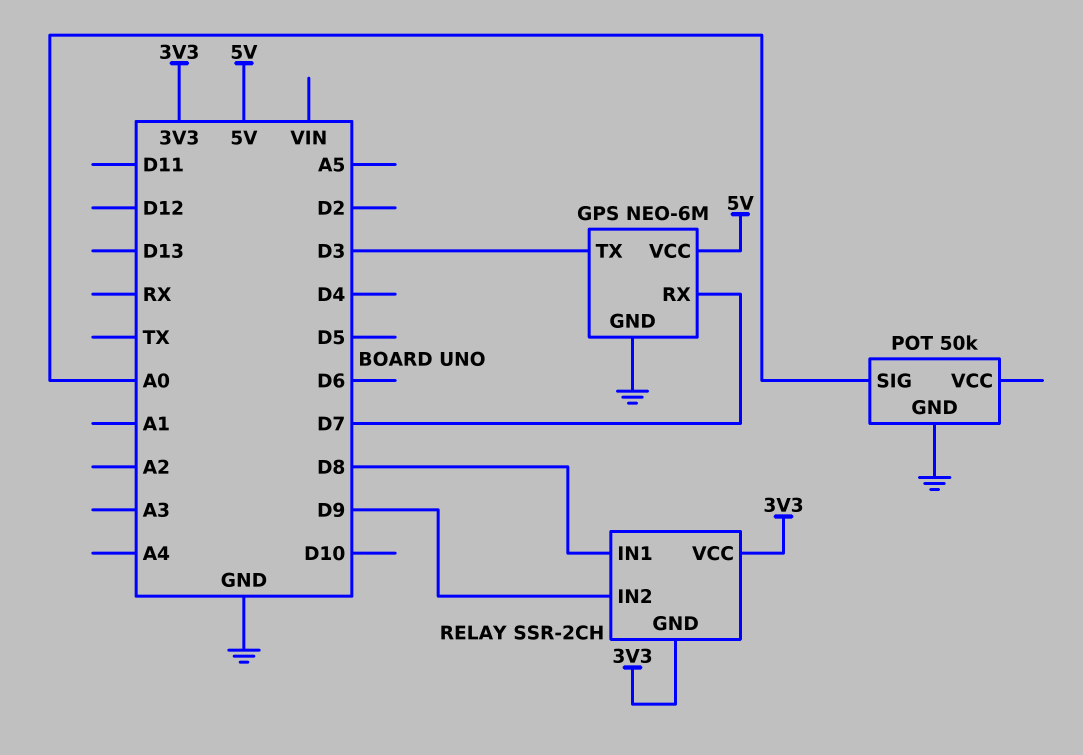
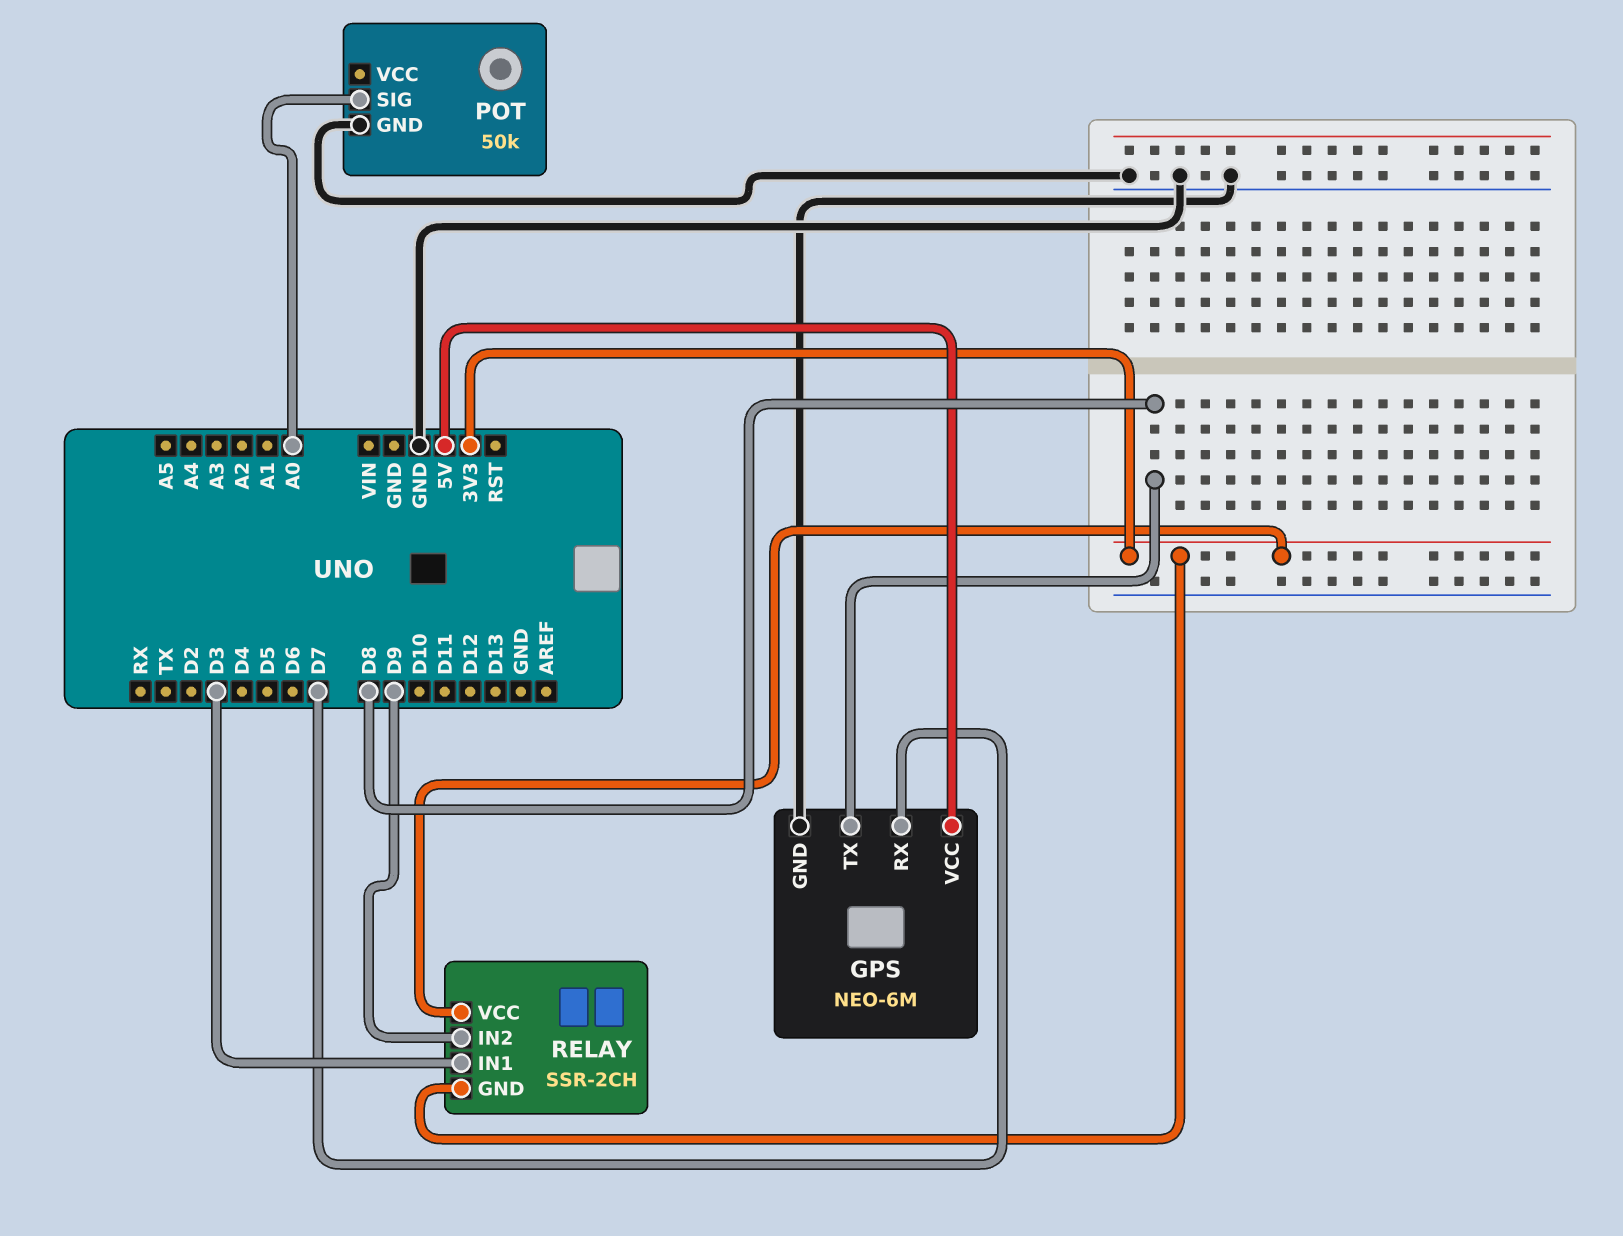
GPS pin TX: D3 -> D8
RELAY pin IN1: D8 -> D3

